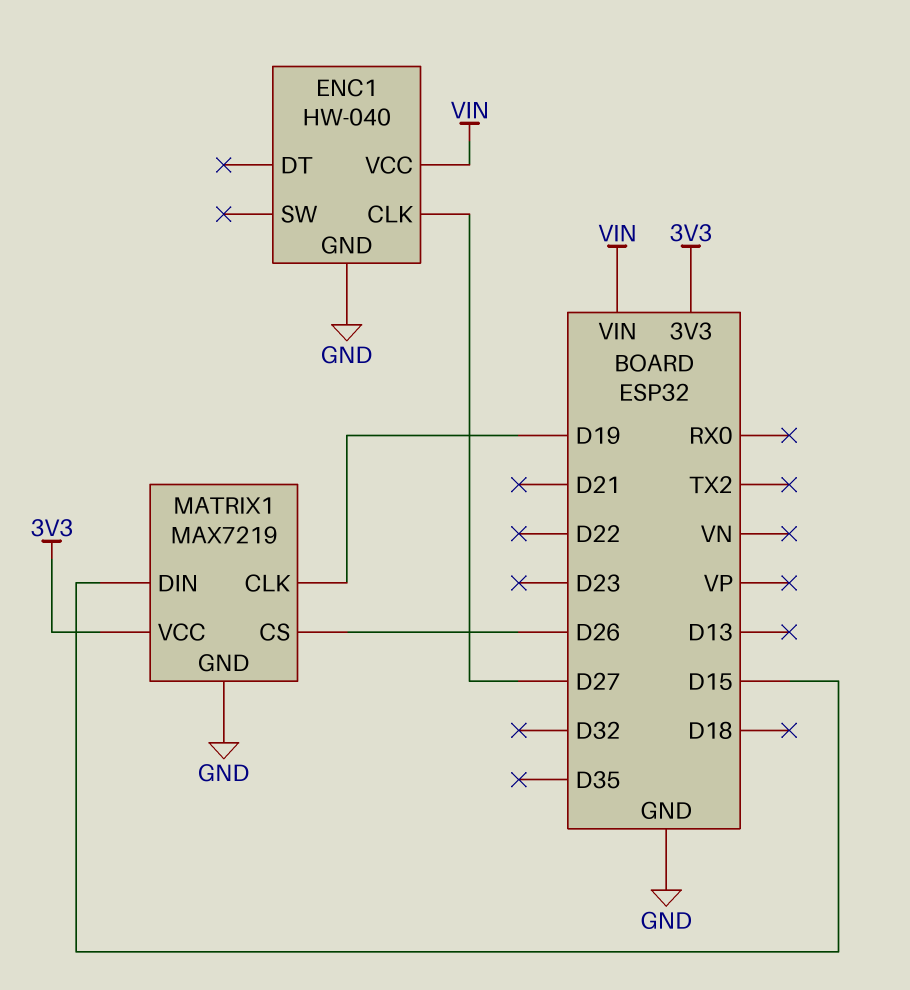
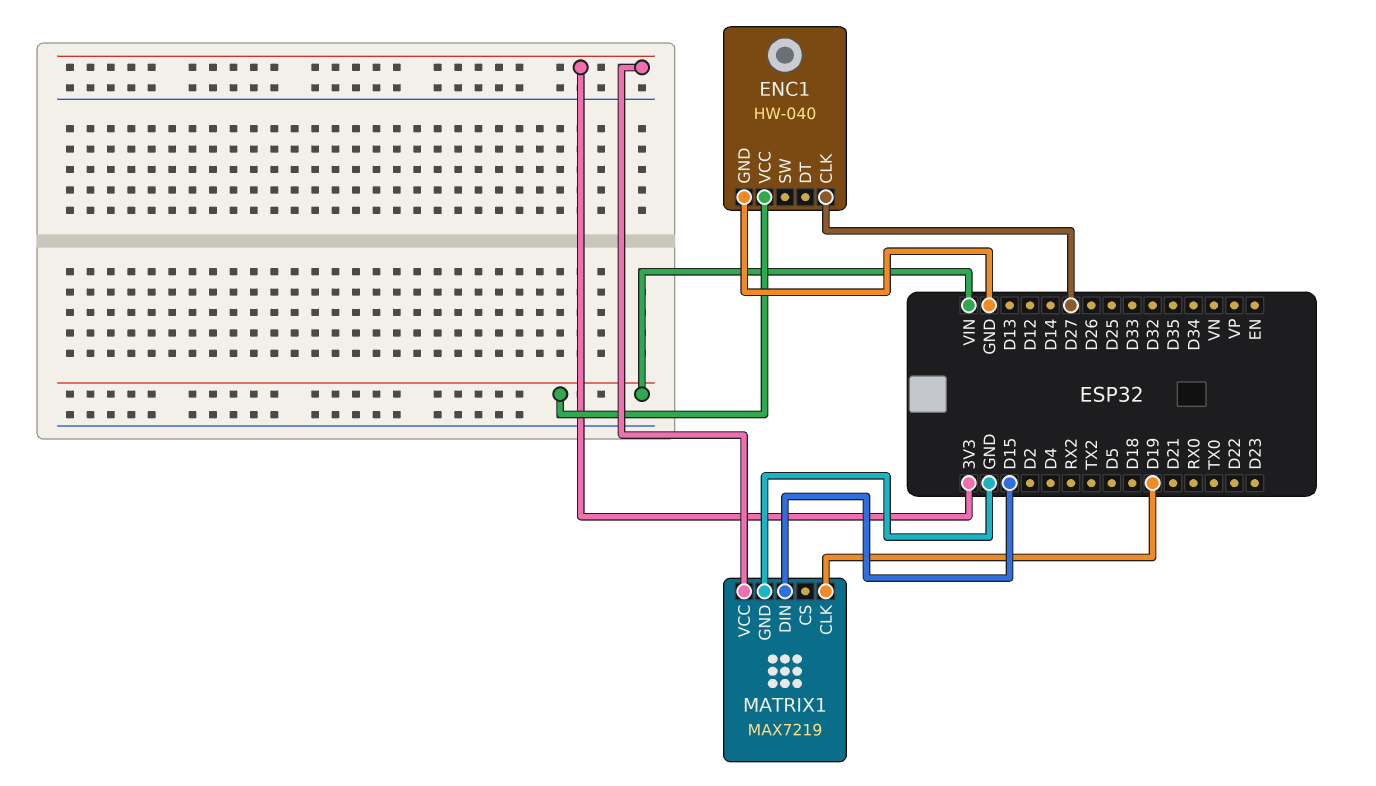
MATRIX1 pin CS: D26 -> none

